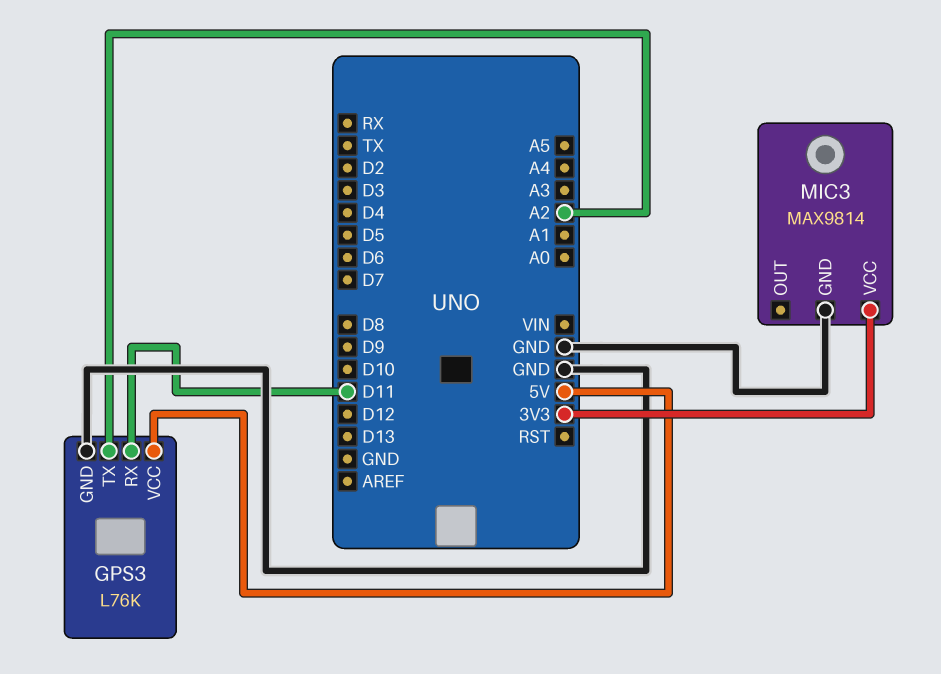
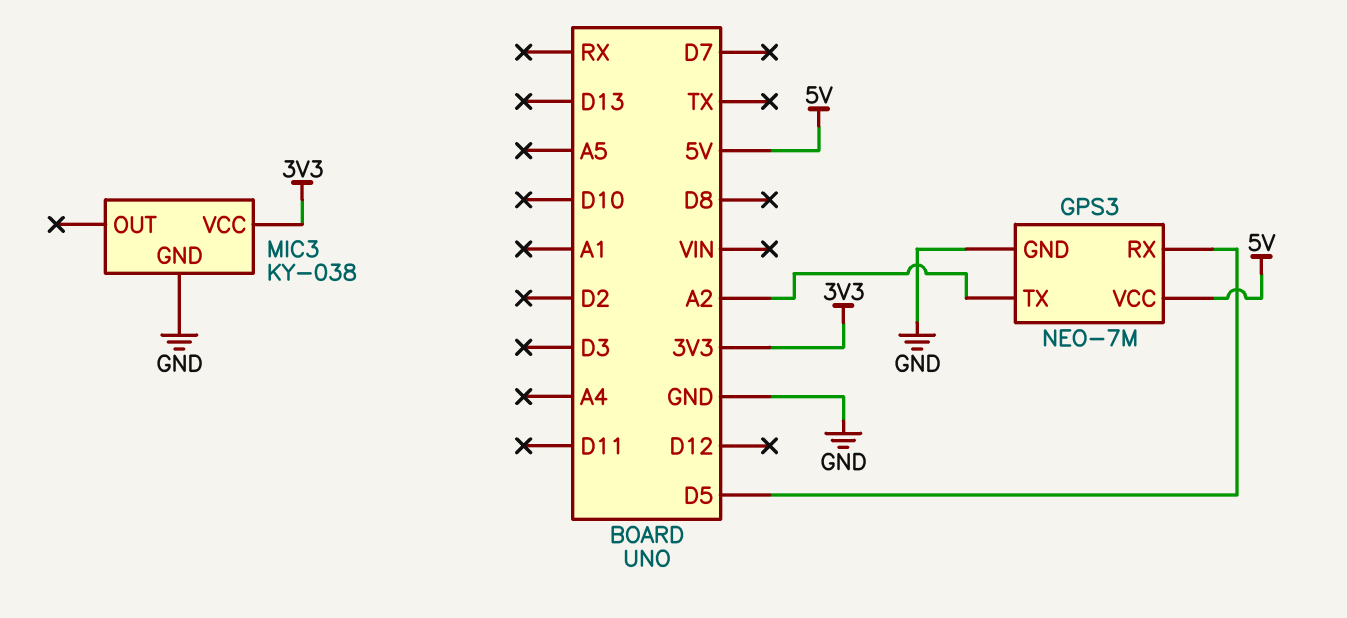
GPS3: L76K -> NEO-7M
GPS3 pin RX: D11 -> D5
MIC3: MAX9814 -> KY-038

